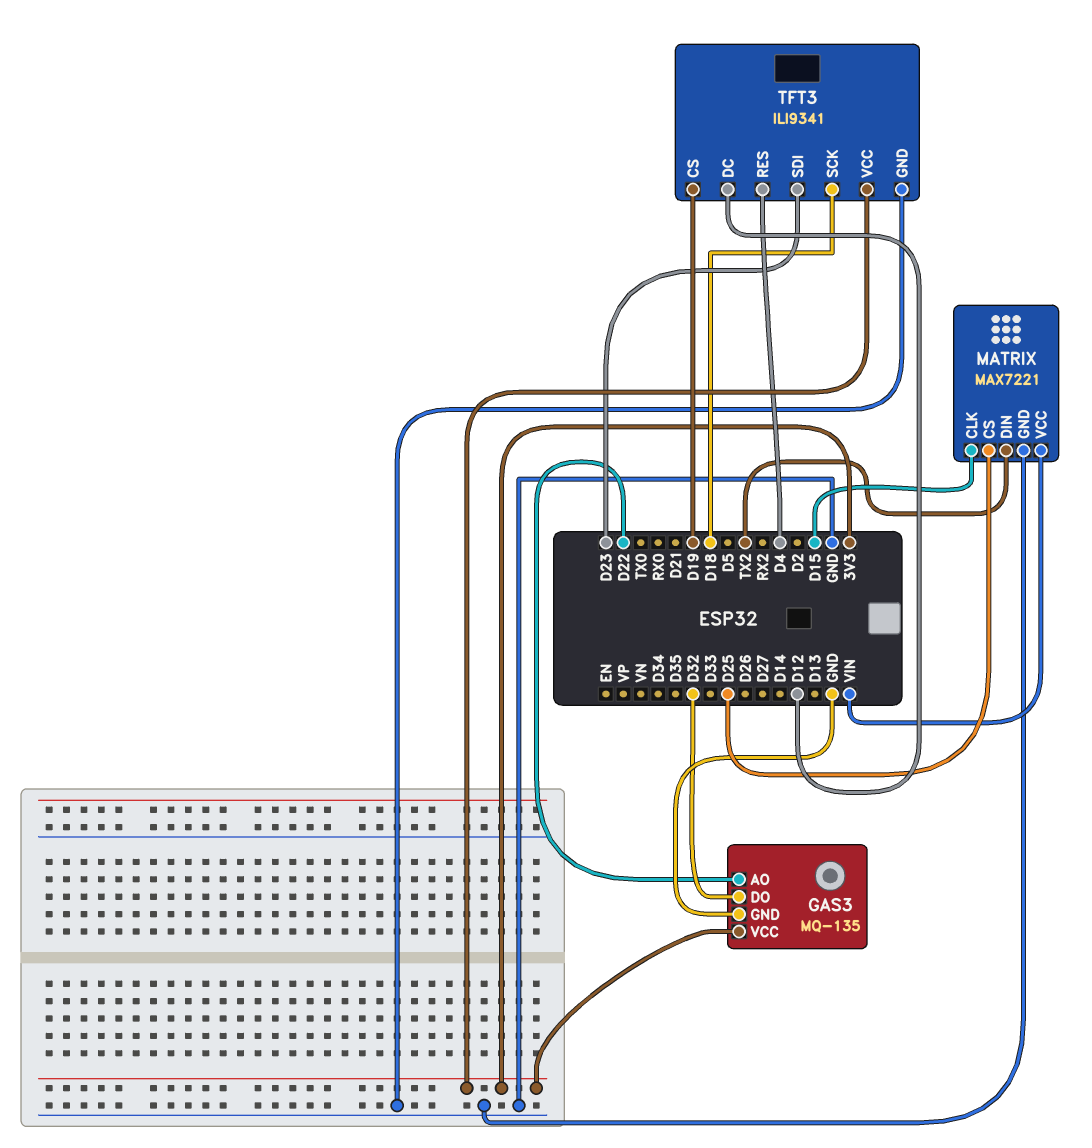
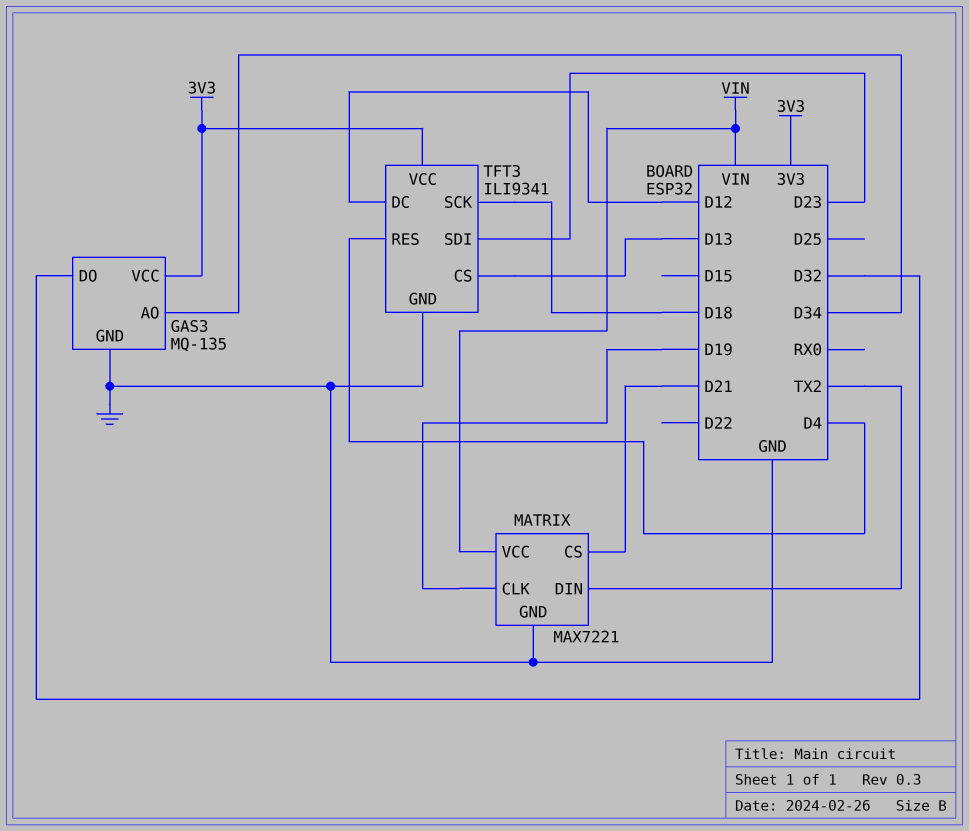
GAS3 pin AO: D22 -> D34
MATRIX pin CLK: D15 -> D19
MATRIX pin CS: D25 -> D21
TFT3 pin CS: D19 -> D13

